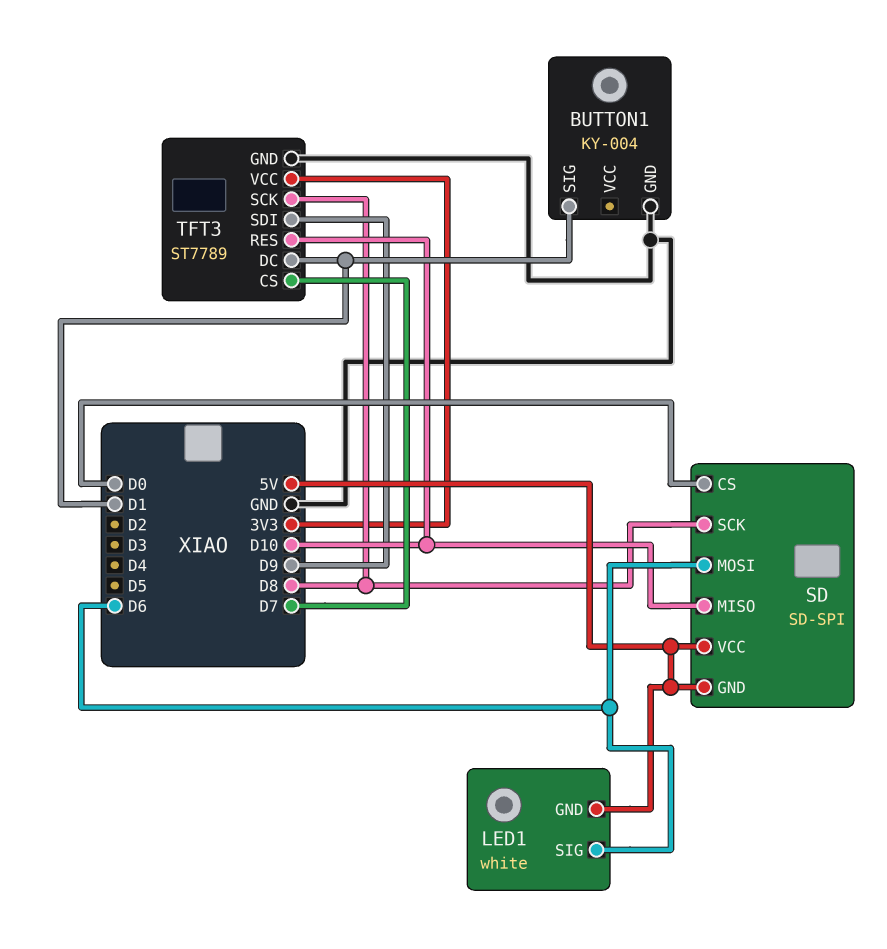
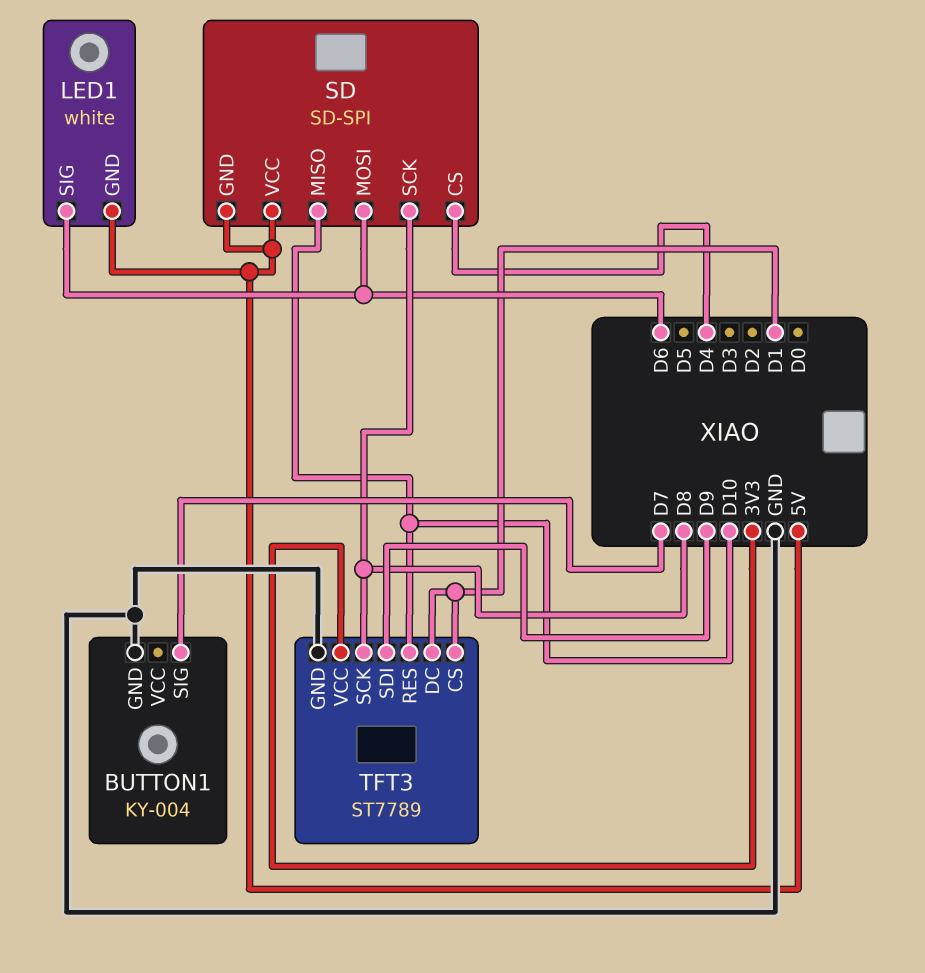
BUTTON1 pin SIG: D1 -> D7
SD pin CS: D0 -> D4
TFT3 pin CS: D7 -> D1

